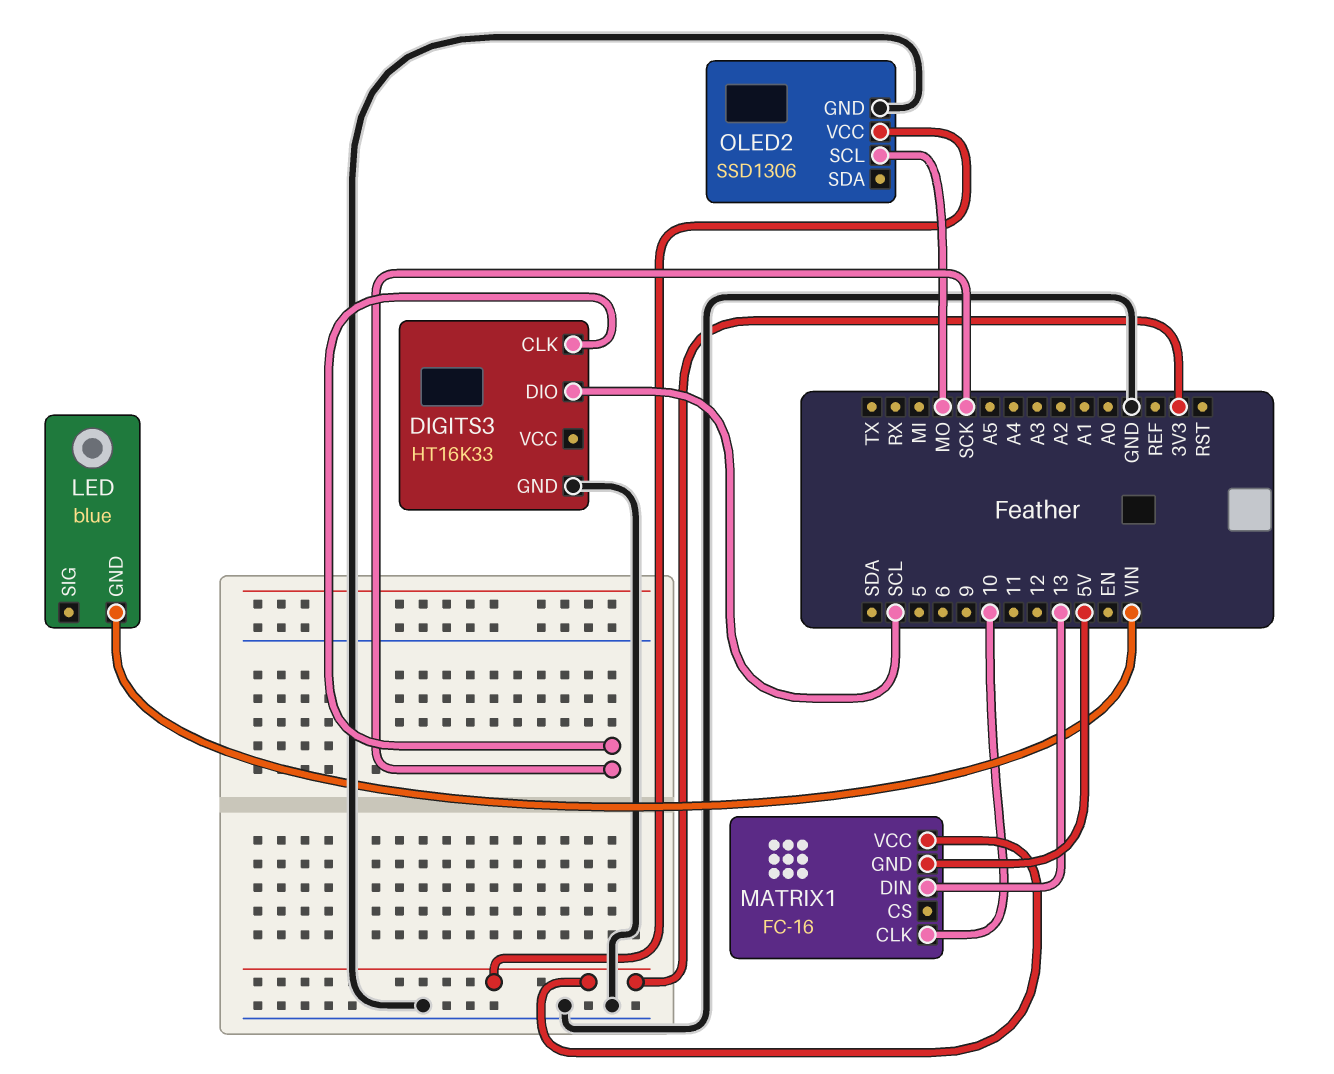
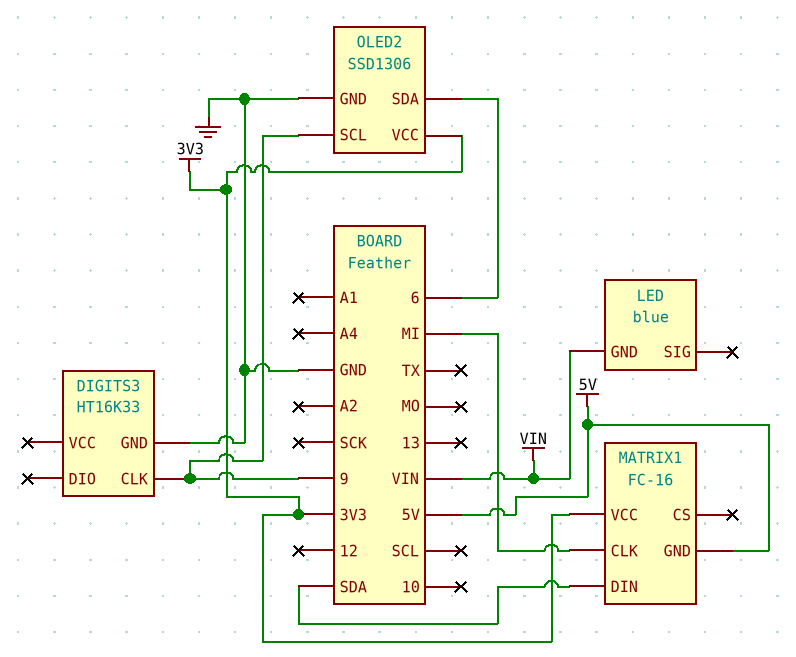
DIGITS3 pin CLK: SCK -> 9
DIGITS3 pin DIO: SCL -> none
MATRIX1 pin CLK: 10 -> MI
MATRIX1 pin DIN: 13 -> SDA
OLED2 pin SCL: MO -> 9
OLED2 pin SDA: none -> 6

